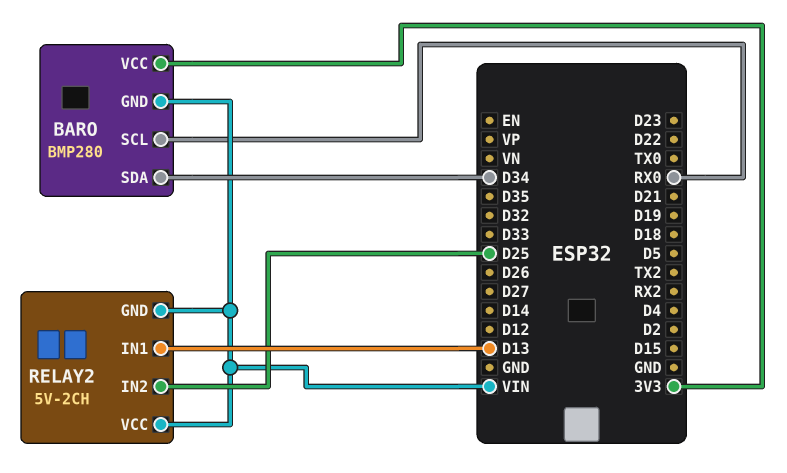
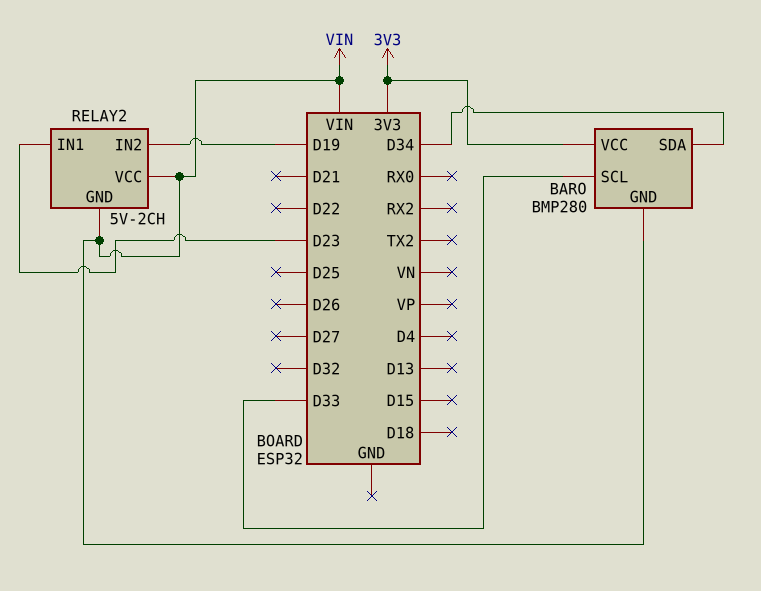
BARO pin SCL: RX0 -> D33
RELAY2 pin IN1: D13 -> D23
RELAY2 pin IN2: D25 -> D19

